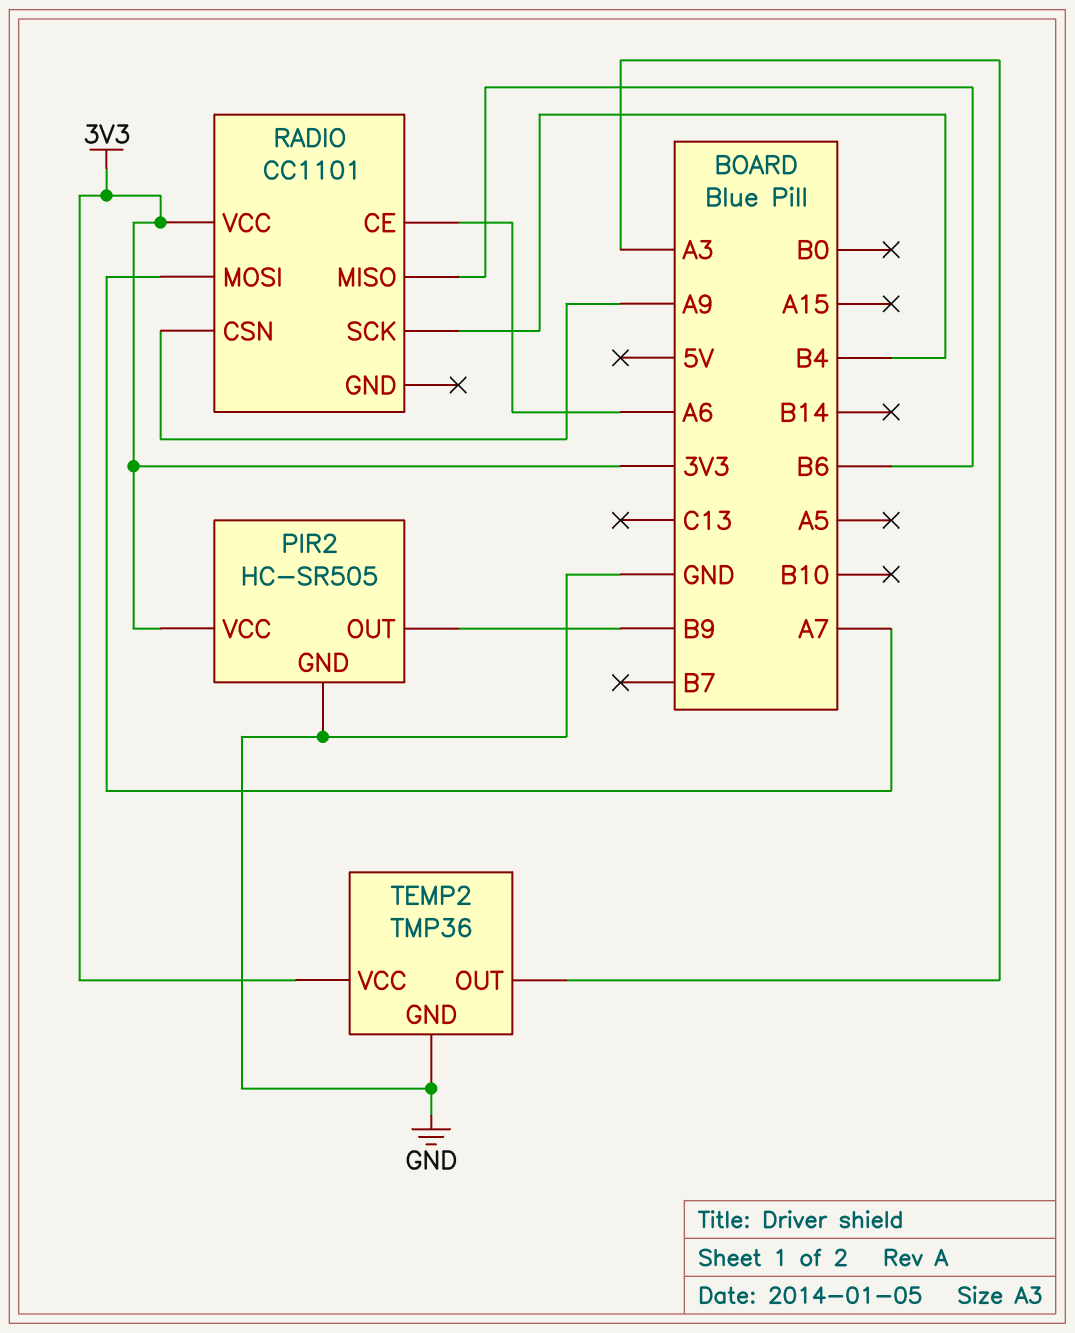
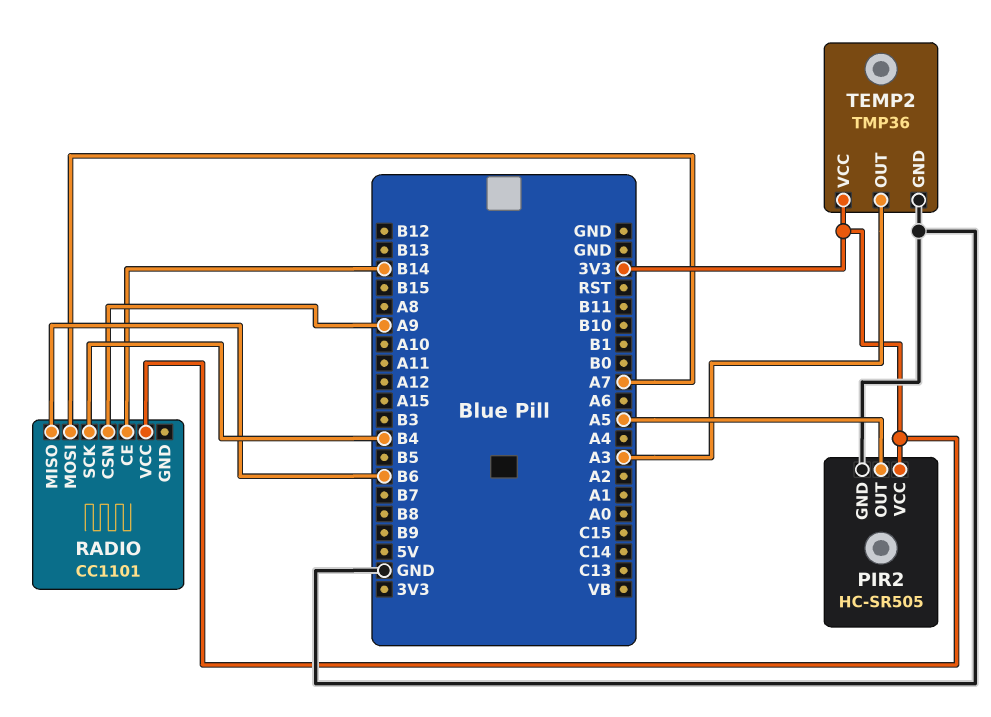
PIR2 pin OUT: B9 -> A5
RADIO pin CE: A6 -> B14

